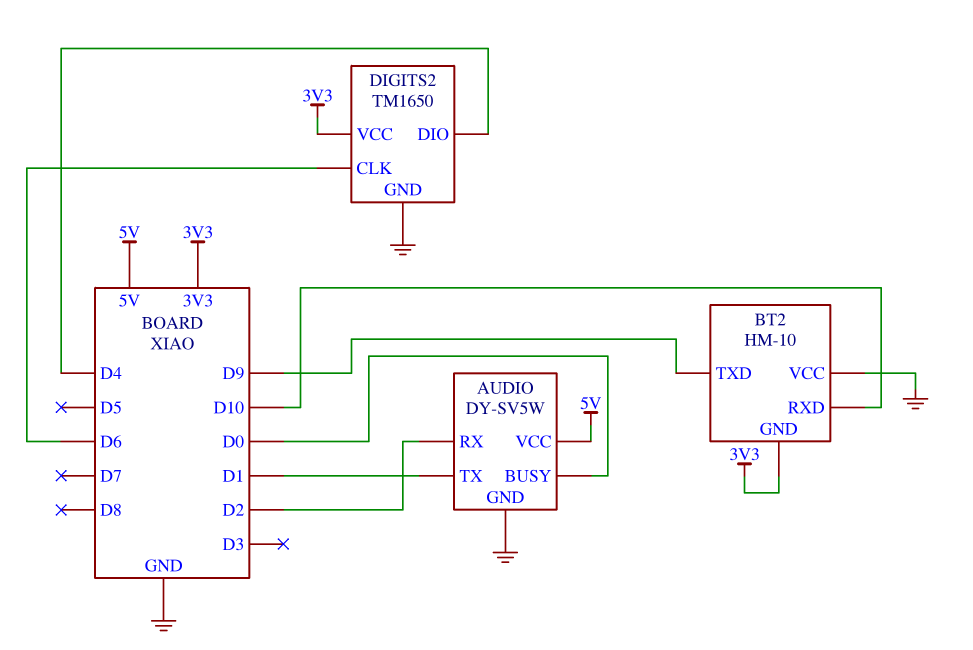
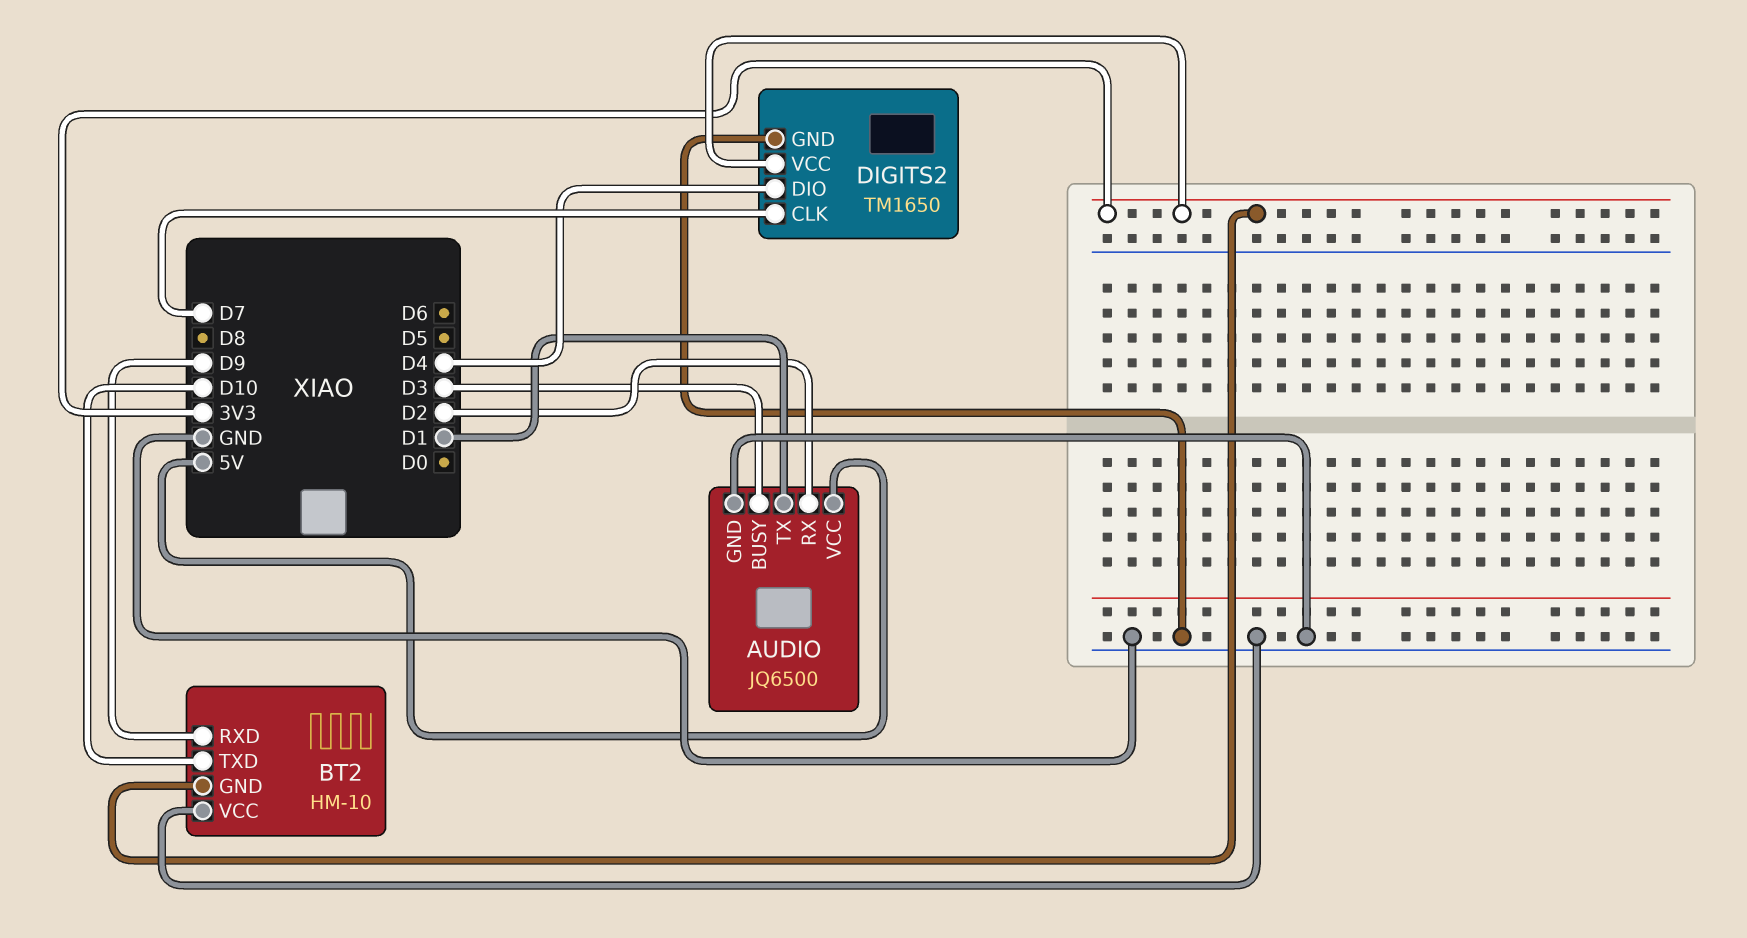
AUDIO: DY-SV5W -> JQ6500
AUDIO pin BUSY: D0 -> D3
BT2 pin RXD: D10 -> D9
BT2 pin TXD: D9 -> D10
DIGITS2 pin CLK: D6 -> D7

